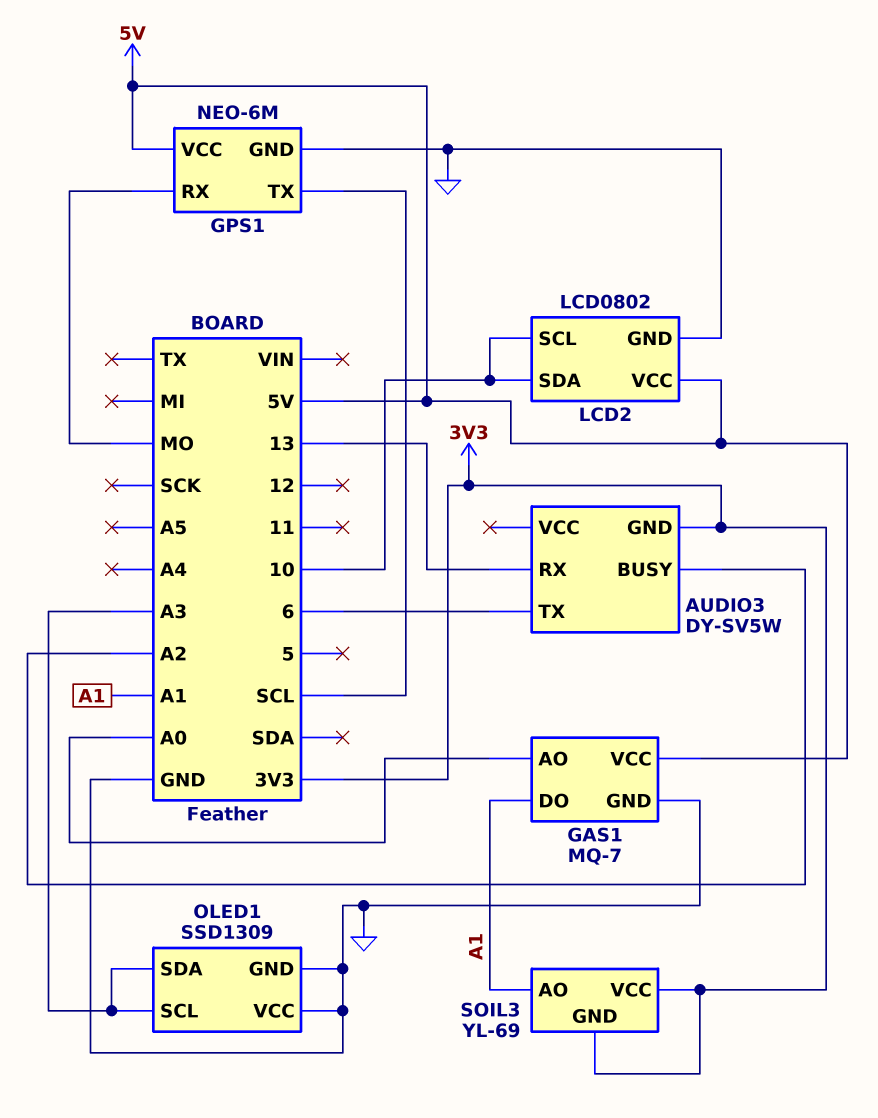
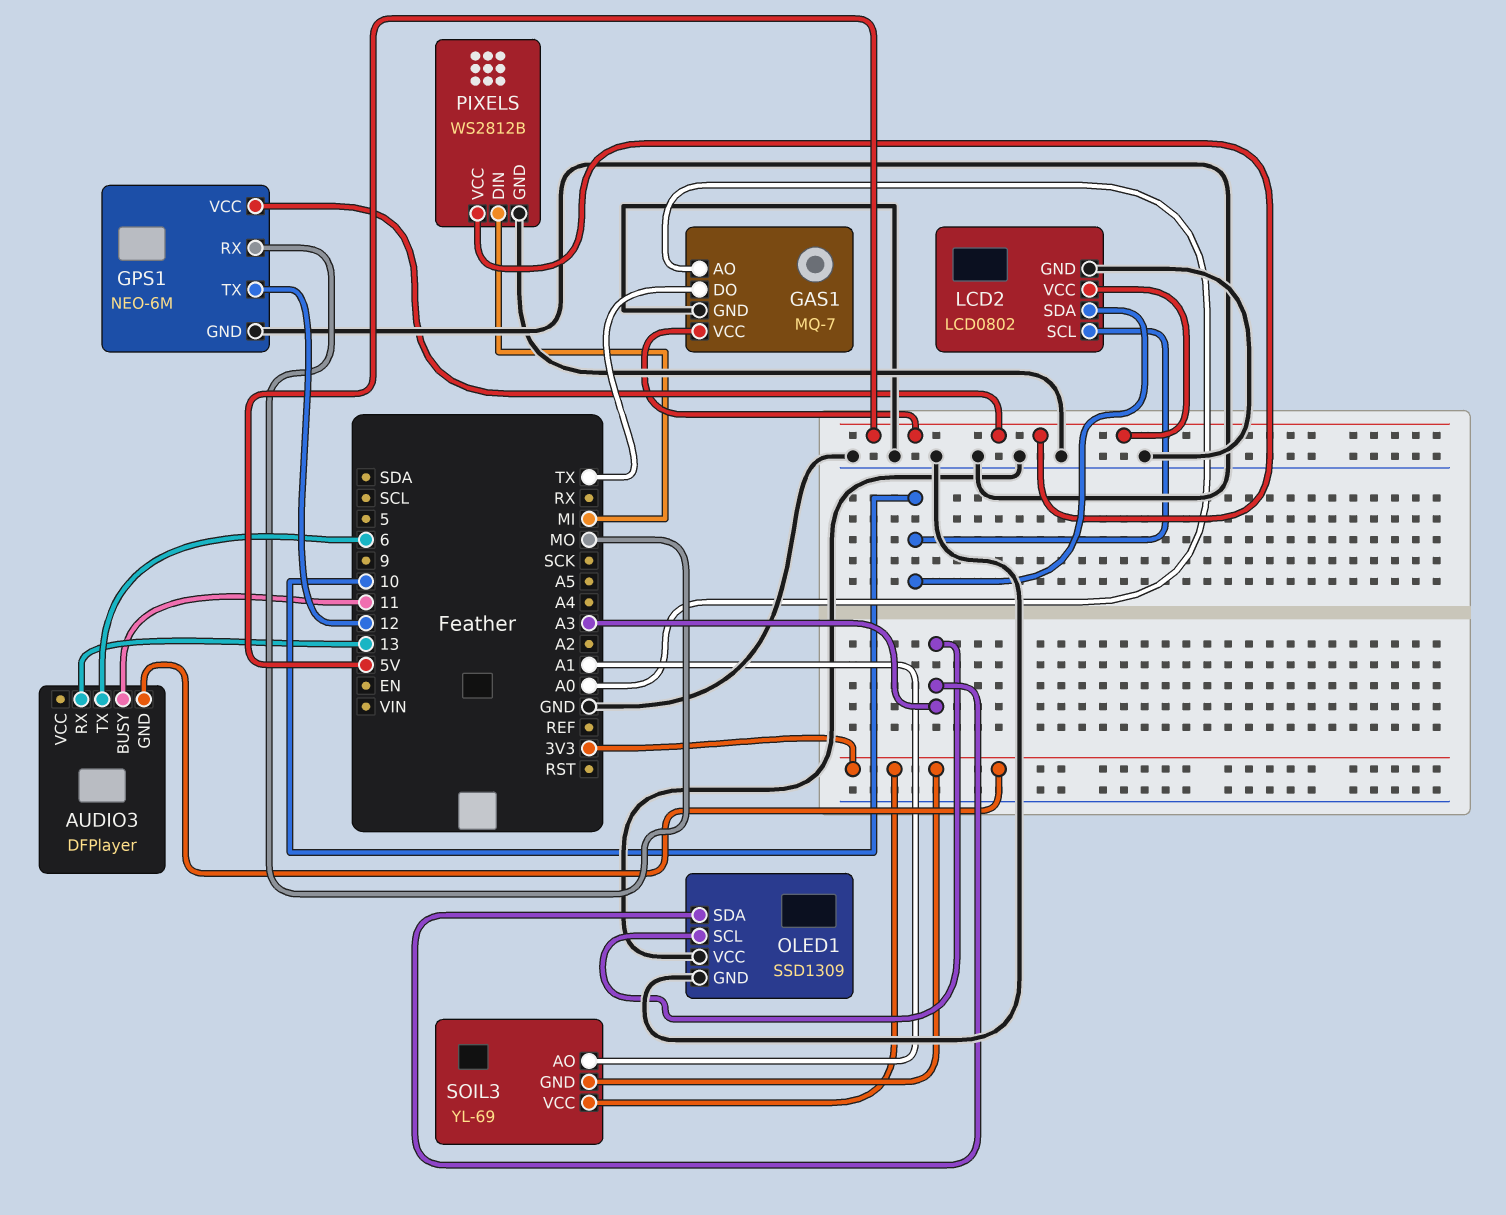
AUDIO3: DY-SV5W -> DFPlayer
AUDIO3 pin BUSY: A2 -> 11
GAS1 pin DO: A1 -> TX
GPS1 pin TX: SCL -> 12
PIXELS: none -> WS2812B
PIXELS pin DIN: none -> MI
PIXELS pin GND: none -> GND
PIXELS pin VCC: none -> 5V

